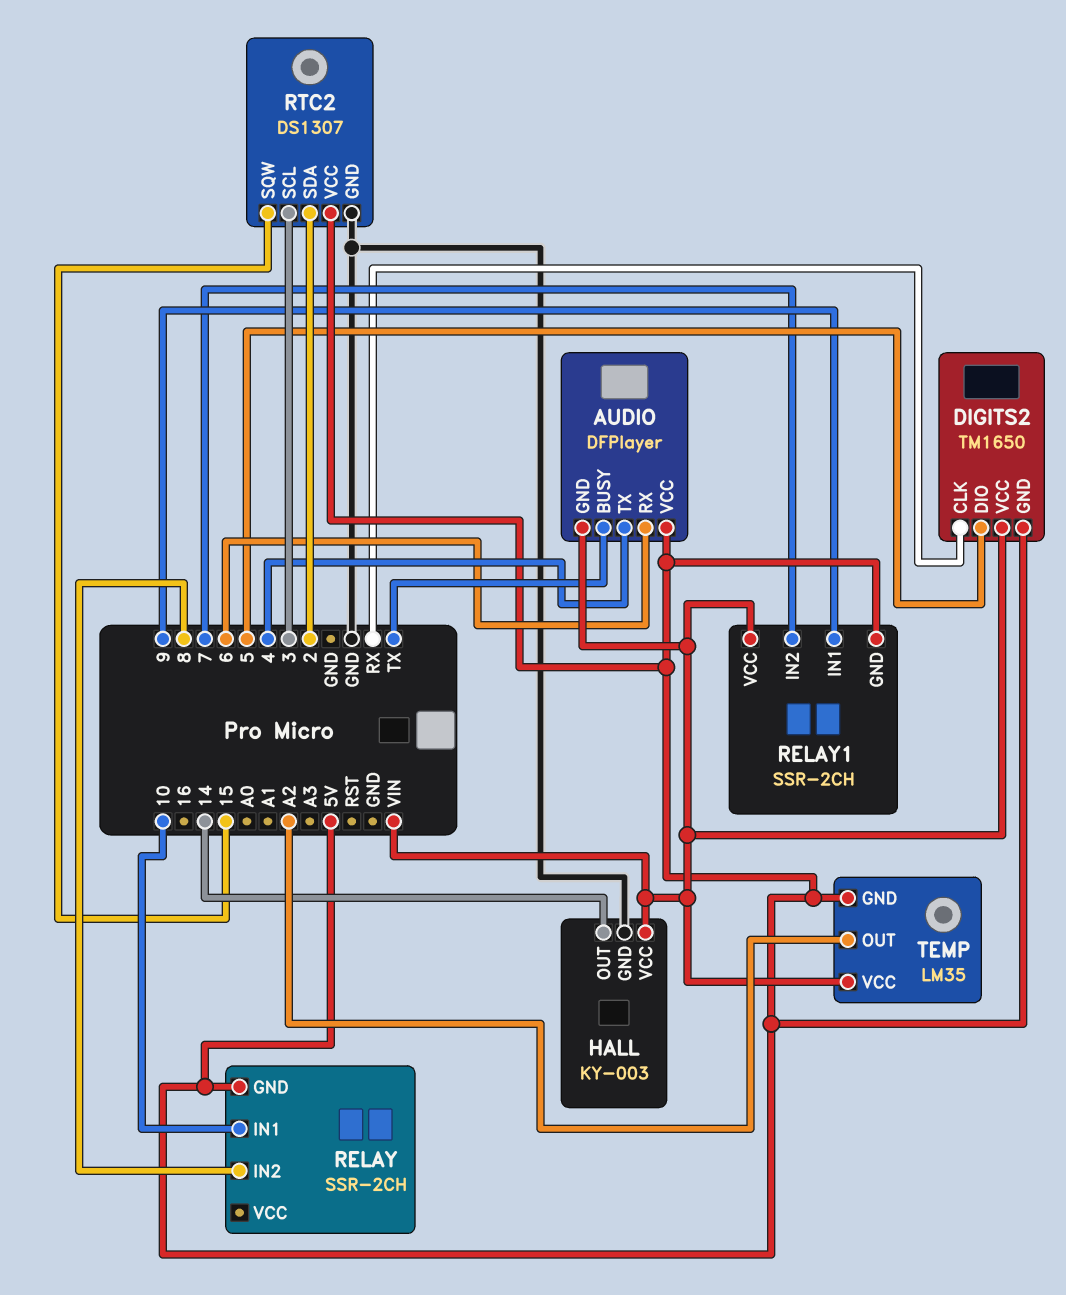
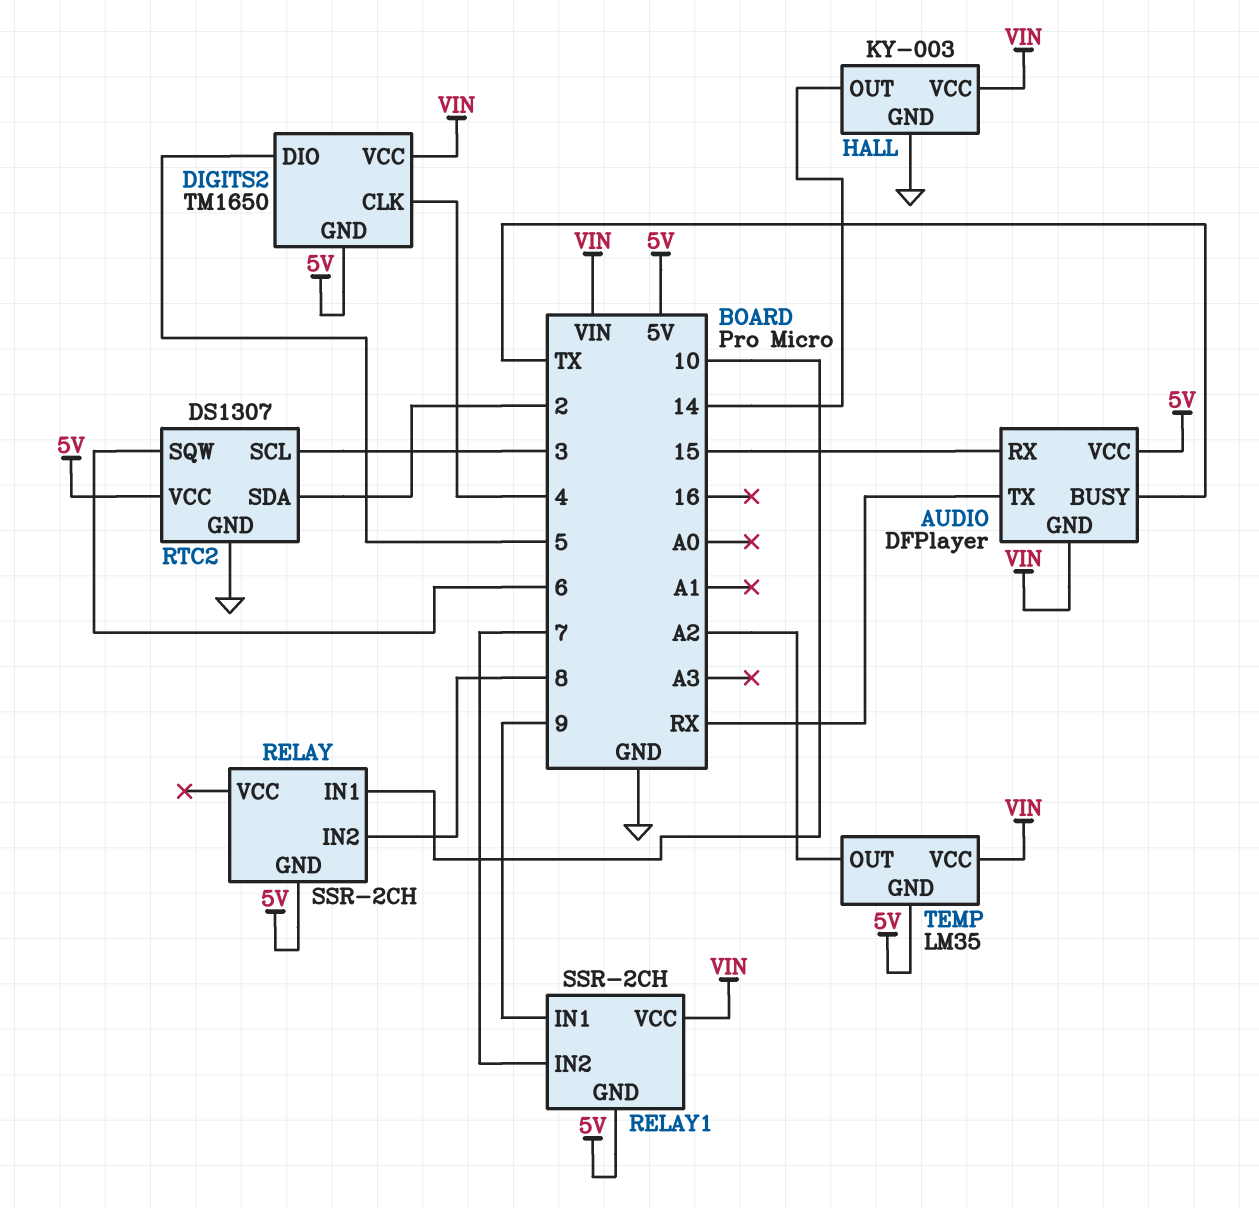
AUDIO pin RX: 6 -> 15
AUDIO pin TX: 4 -> RX
DIGITS2 pin CLK: RX -> 4
RTC2 pin SQW: 15 -> 6

